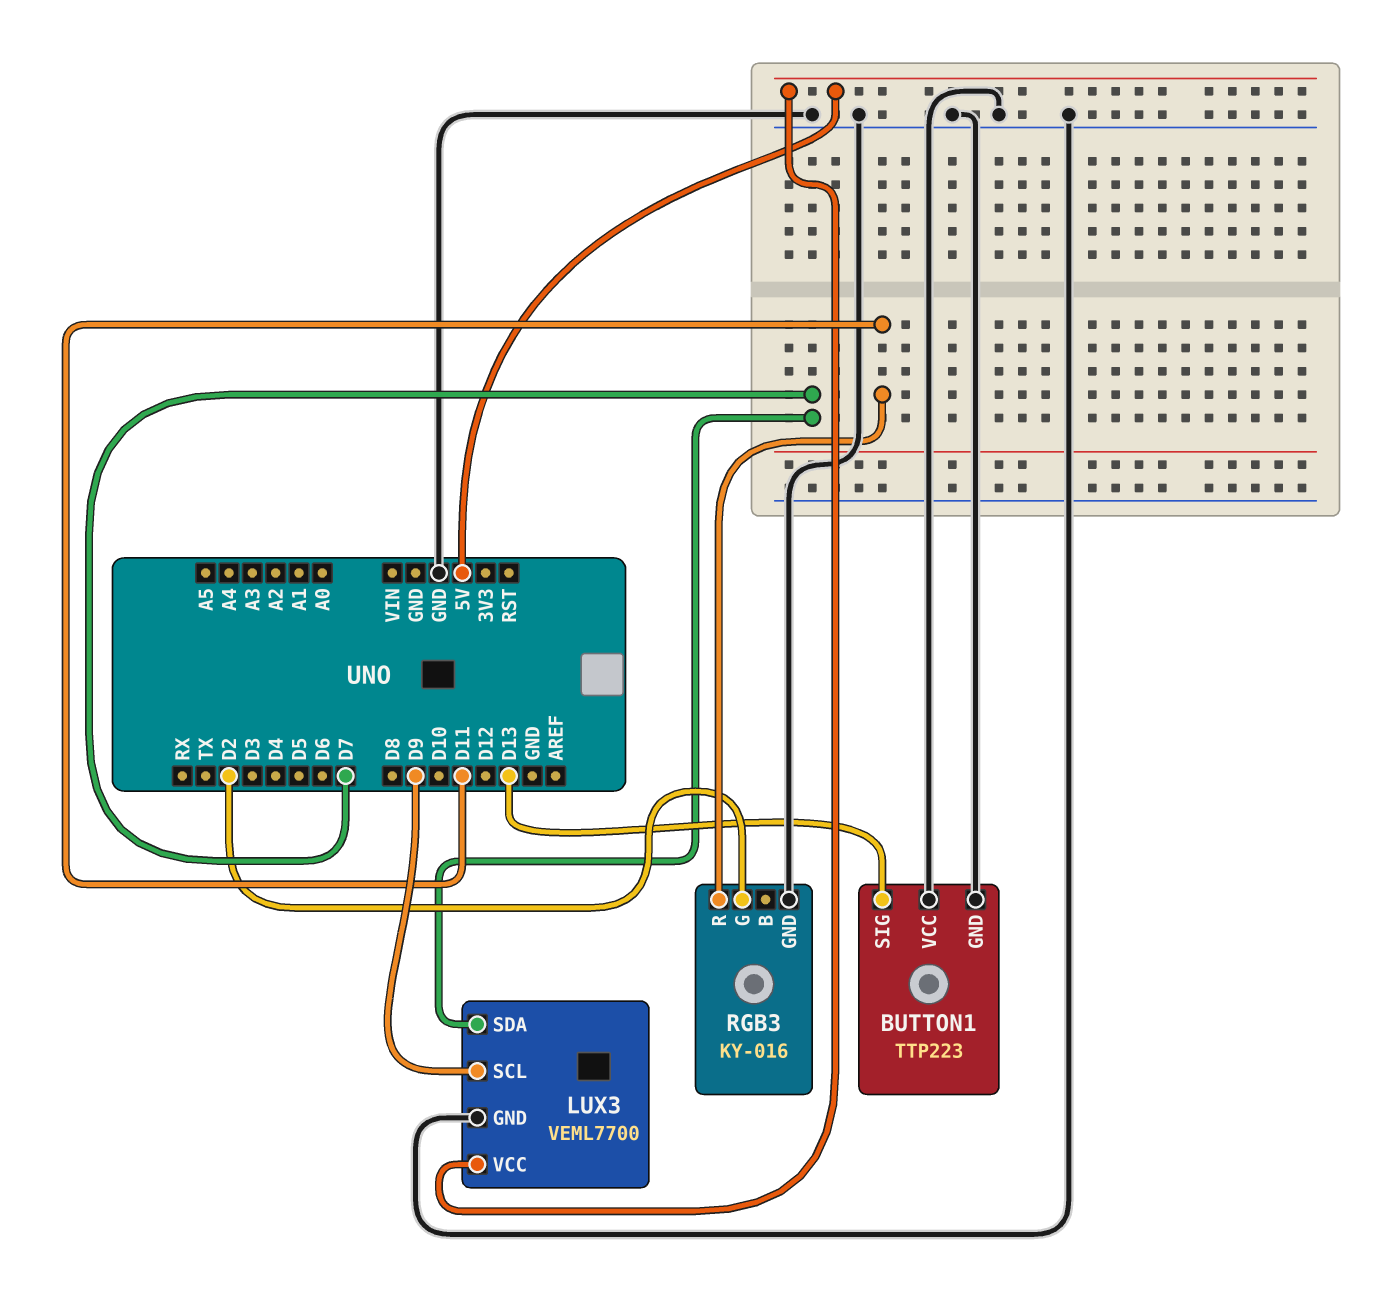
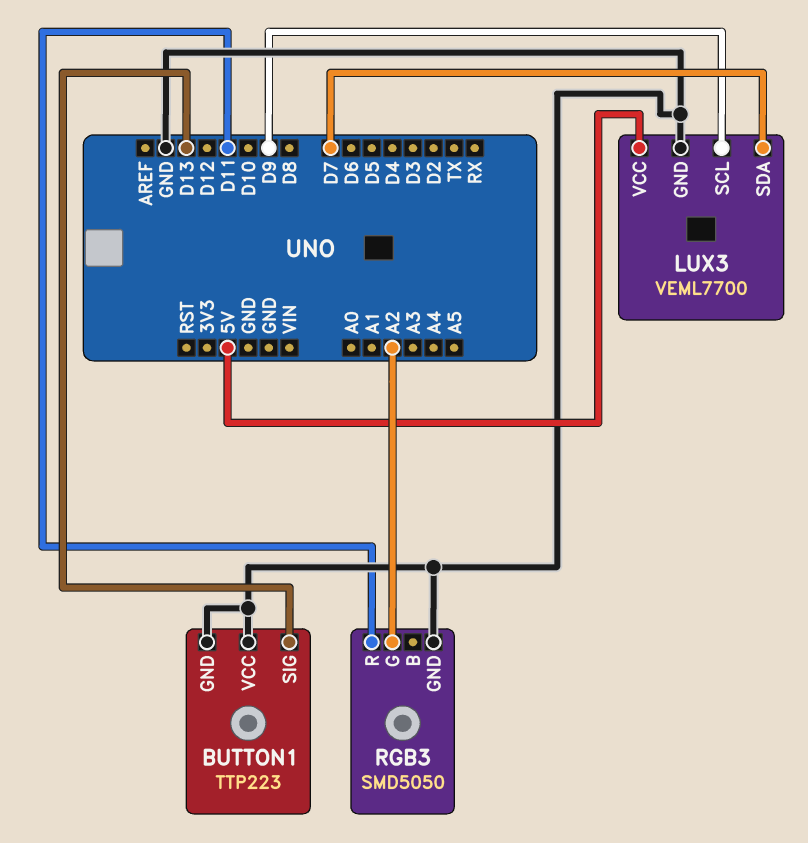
RGB3: KY-016 -> SMD5050
RGB3 pin G: D2 -> A2

